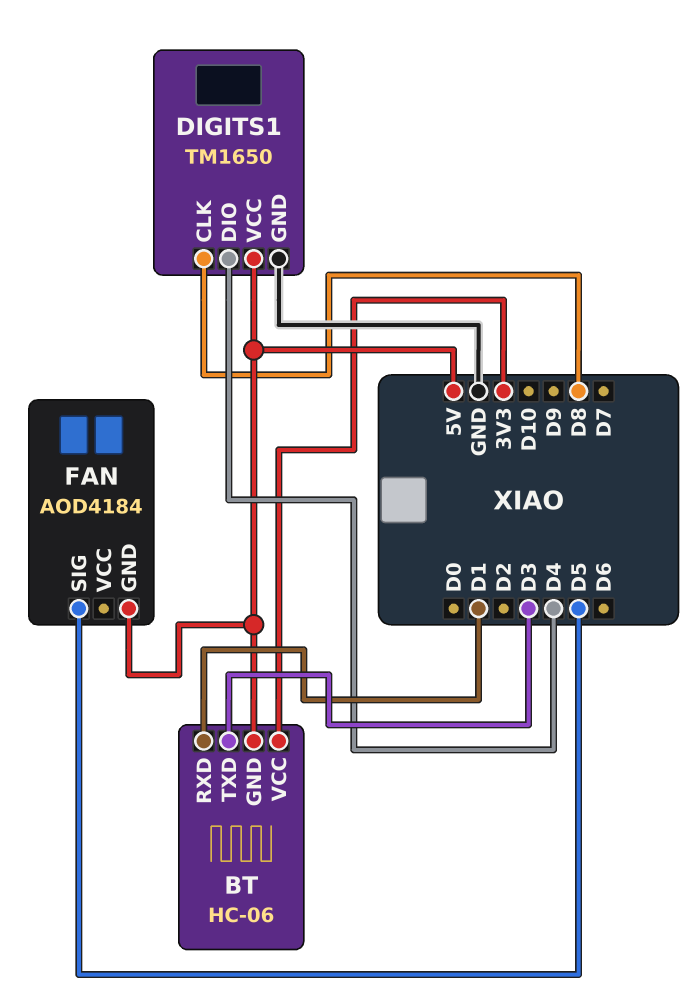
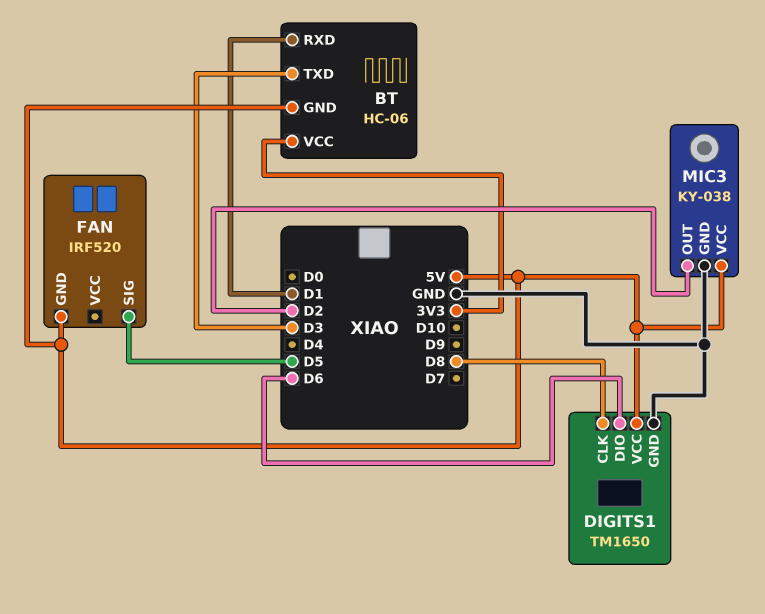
DIGITS1 pin DIO: D4 -> D6
FAN: AOD4184 -> IRF520
MIC3: none -> KY-038
MIC3 pin GND: none -> GND
MIC3 pin OUT: none -> D2
MIC3 pin VCC: none -> 5V

